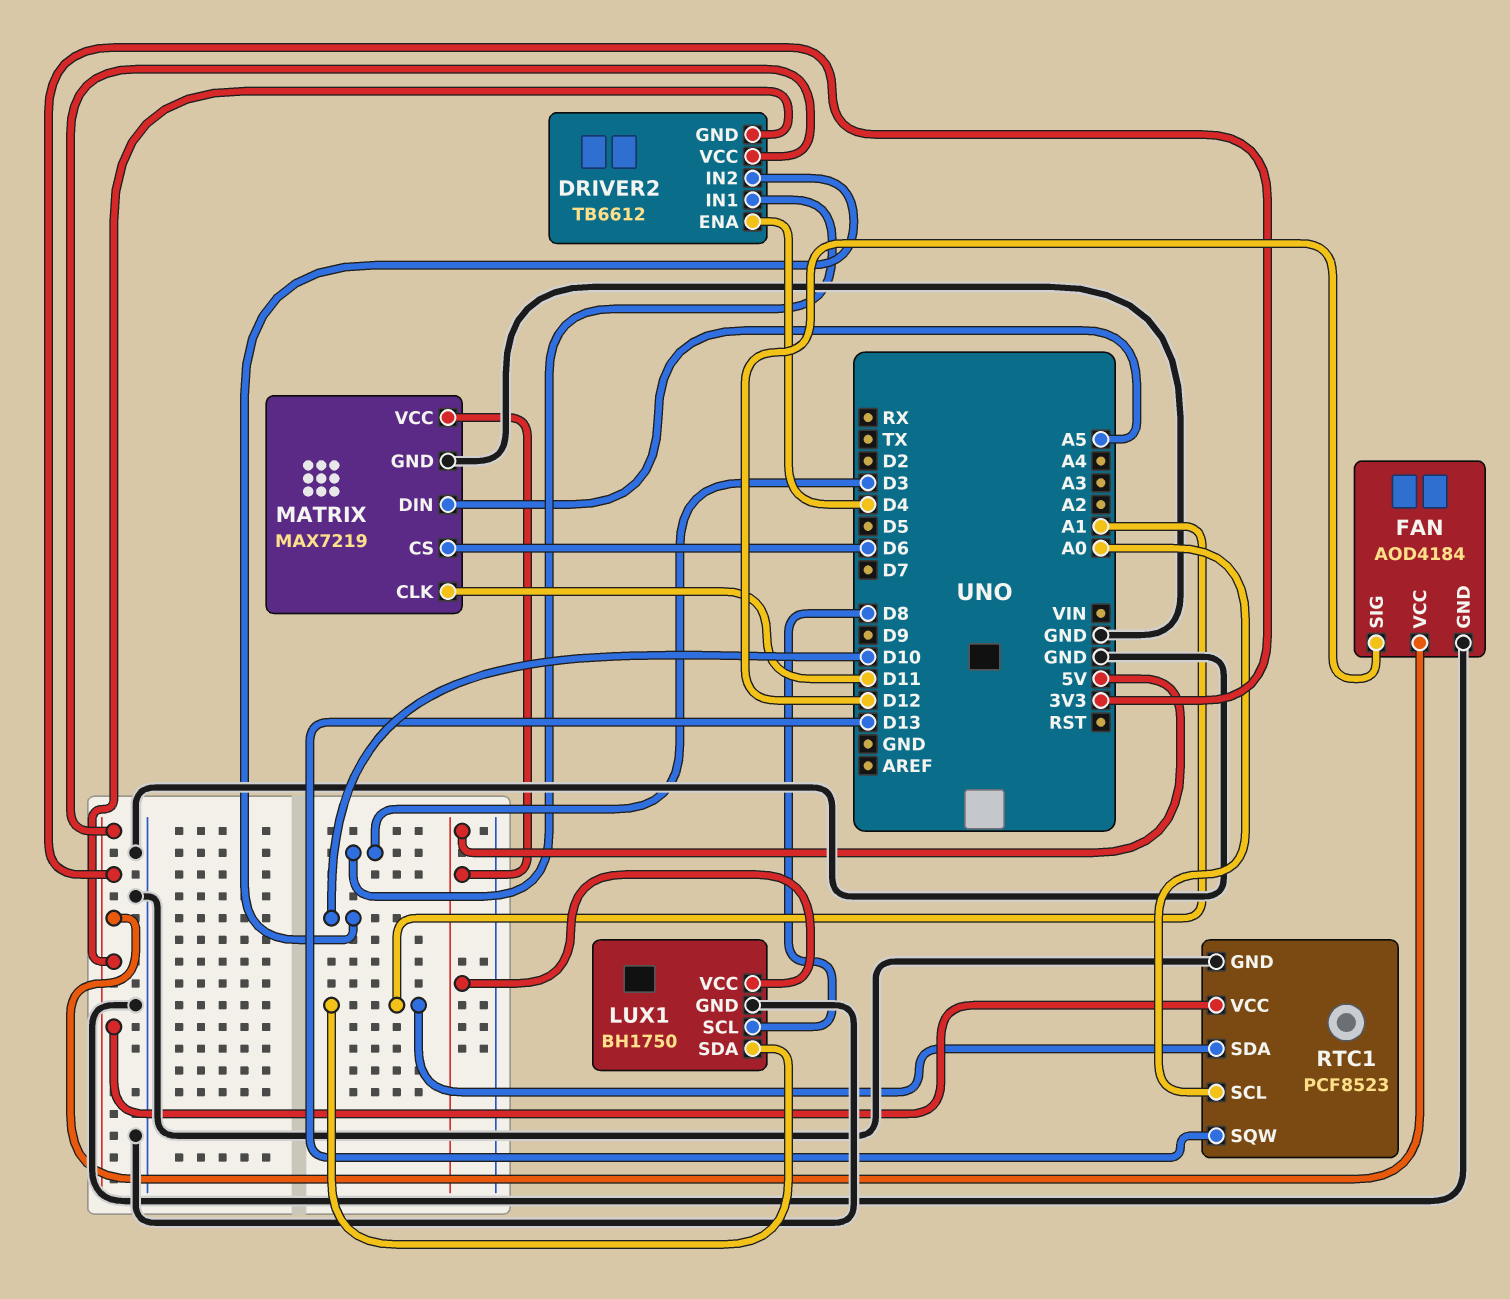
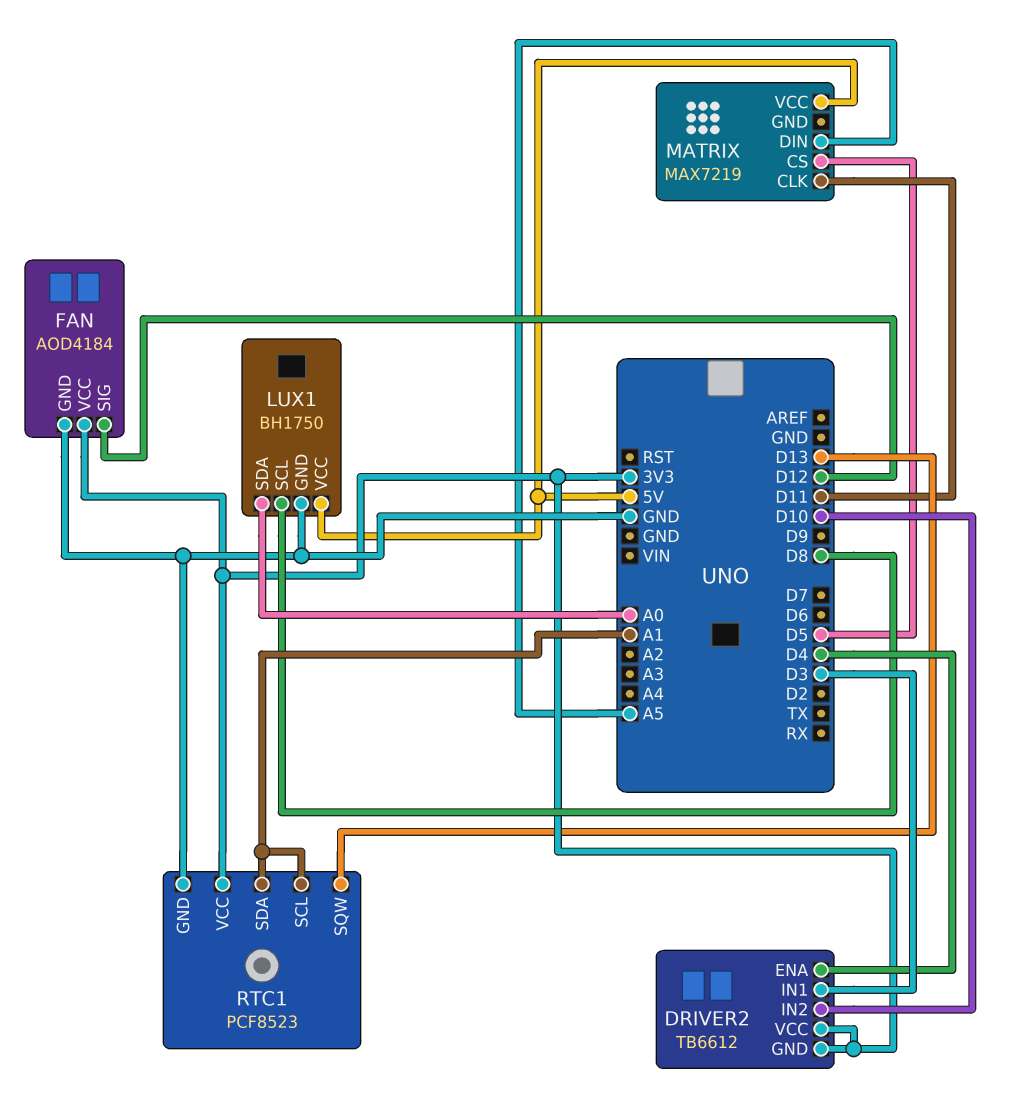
LUX1 pin SDA: A1 -> A0
MATRIX pin CS: D6 -> D5
MATRIX pin GND: GND -> none
RTC1 pin SCL: A0 -> A1

